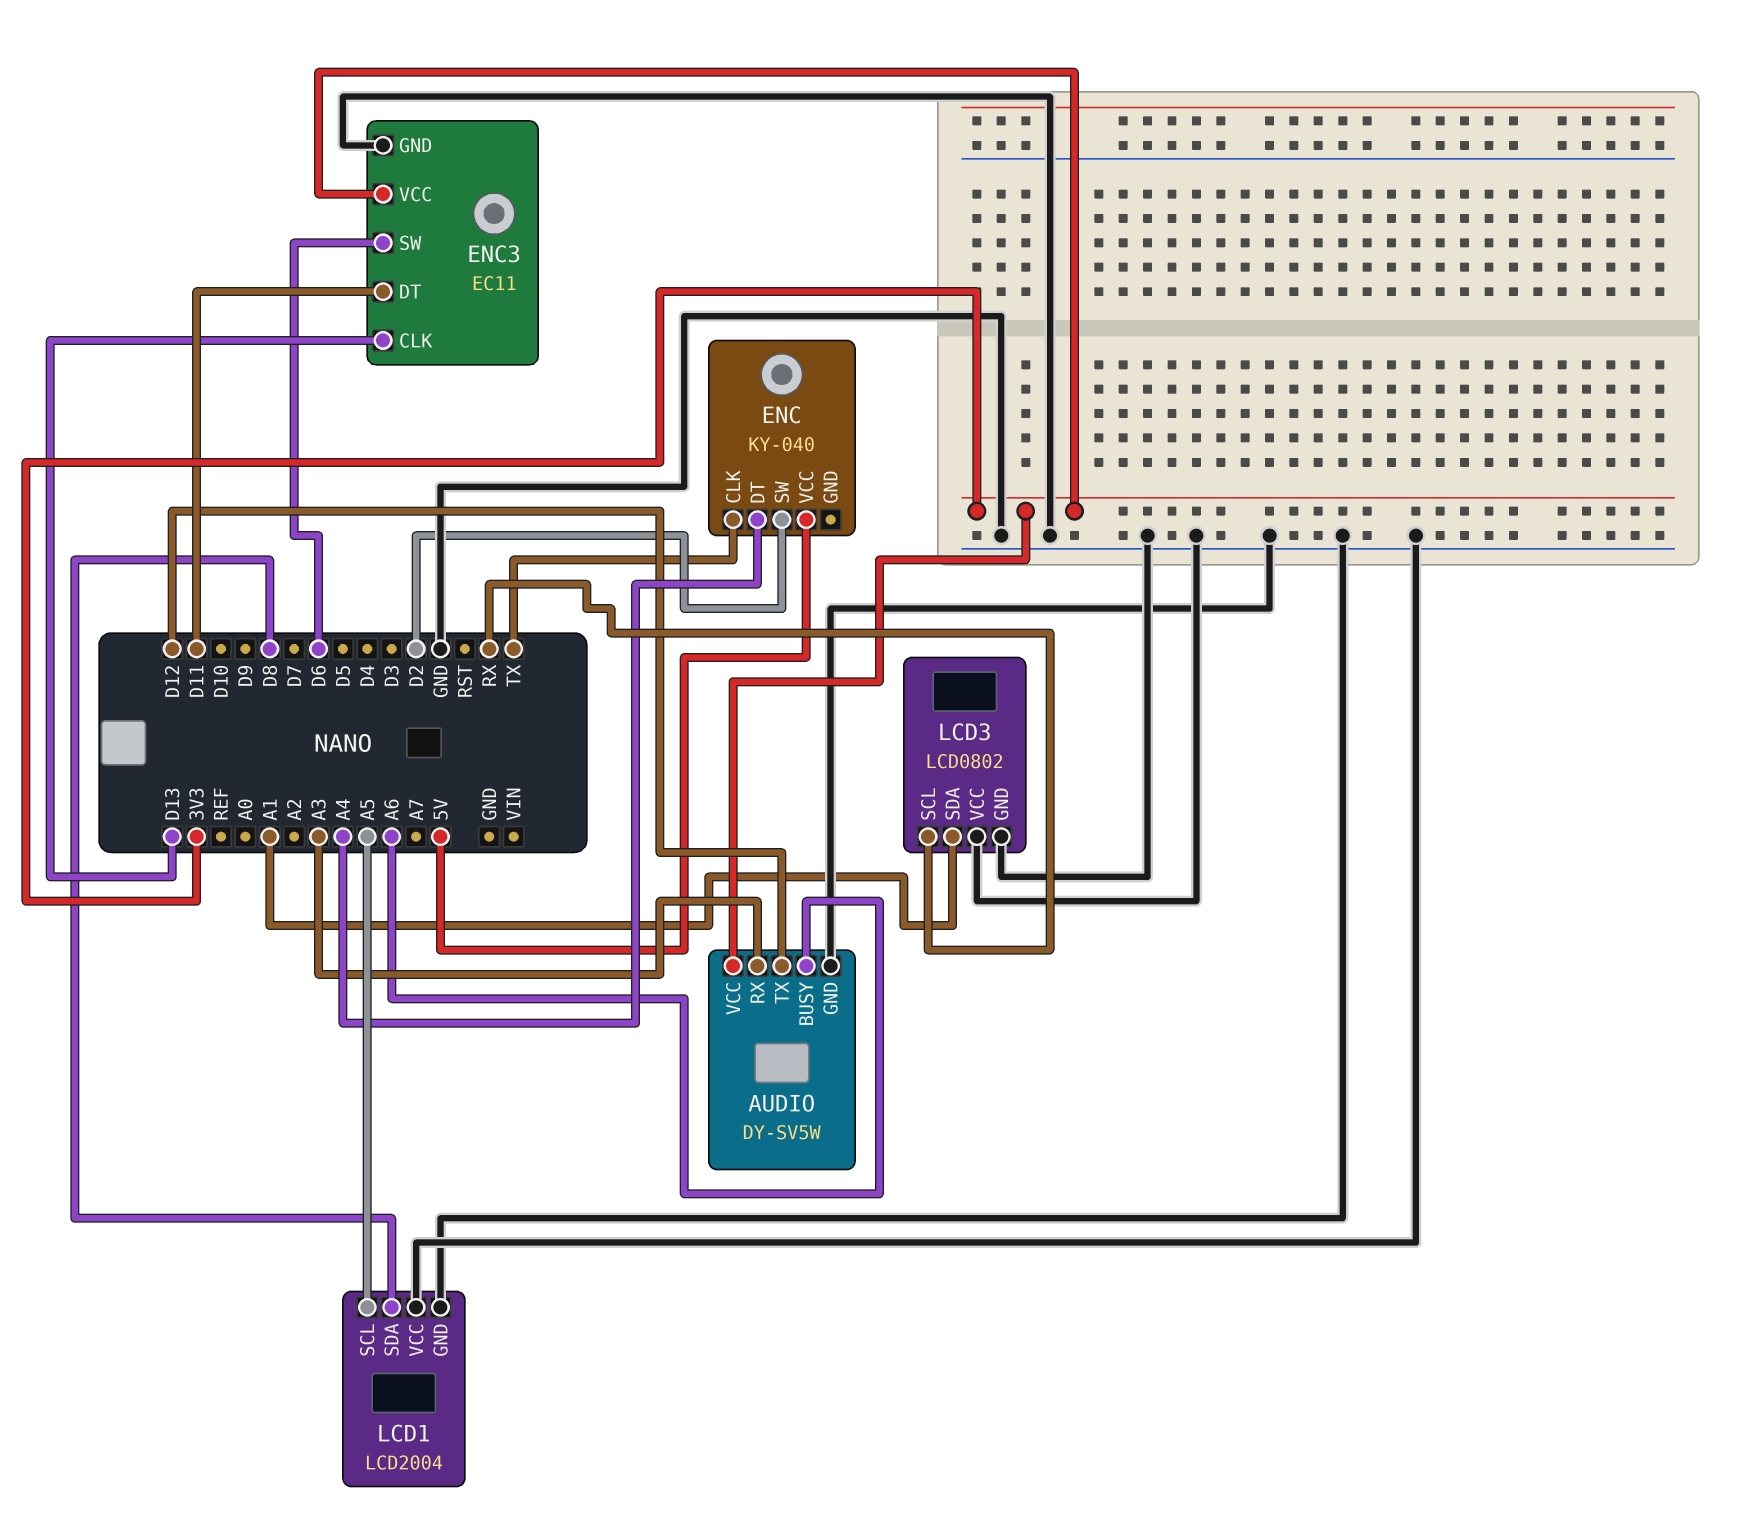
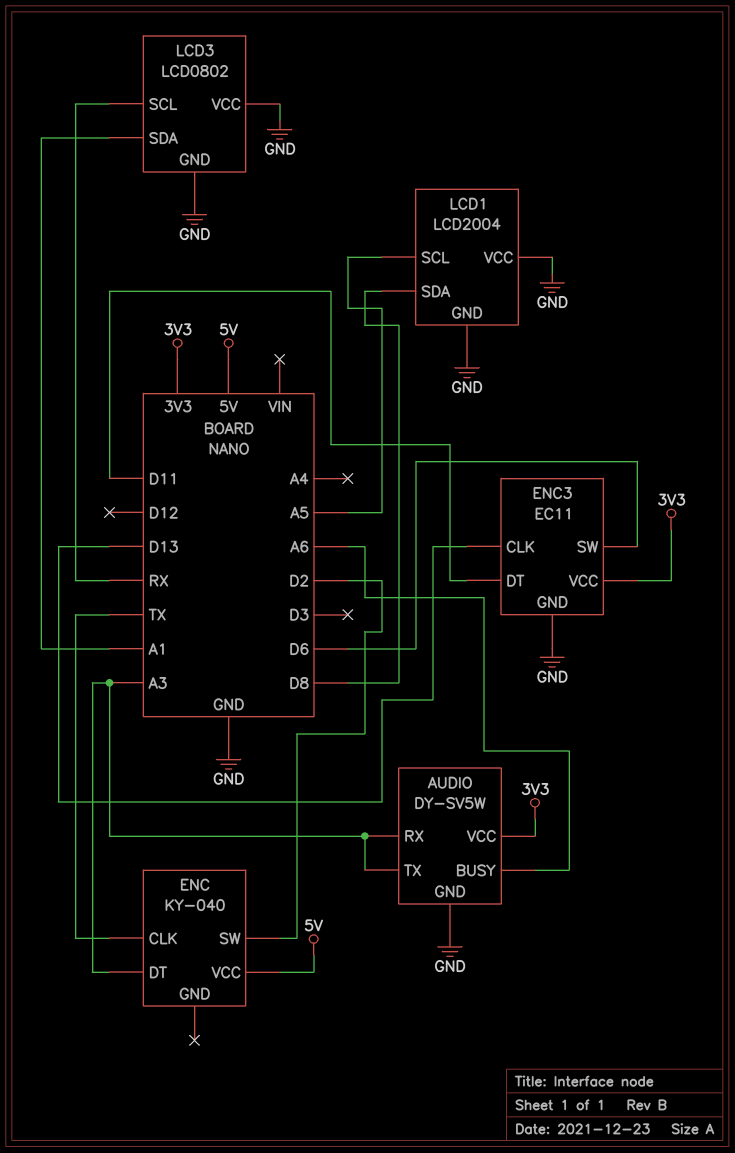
AUDIO pin TX: D12 -> A3
ENC pin DT: A4 -> A3

